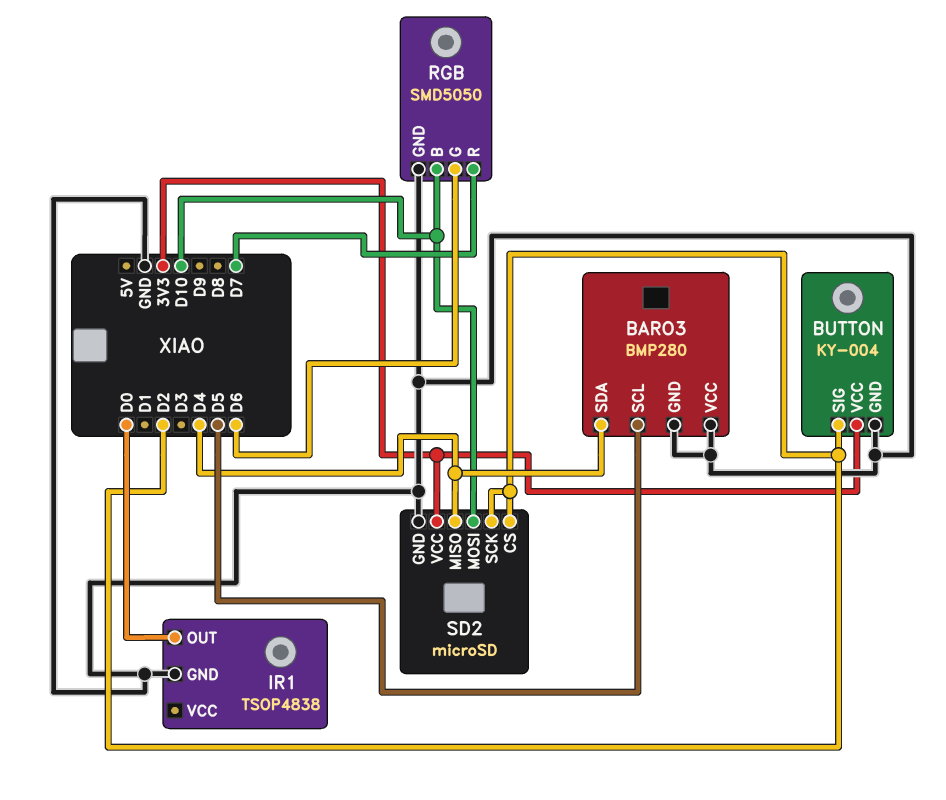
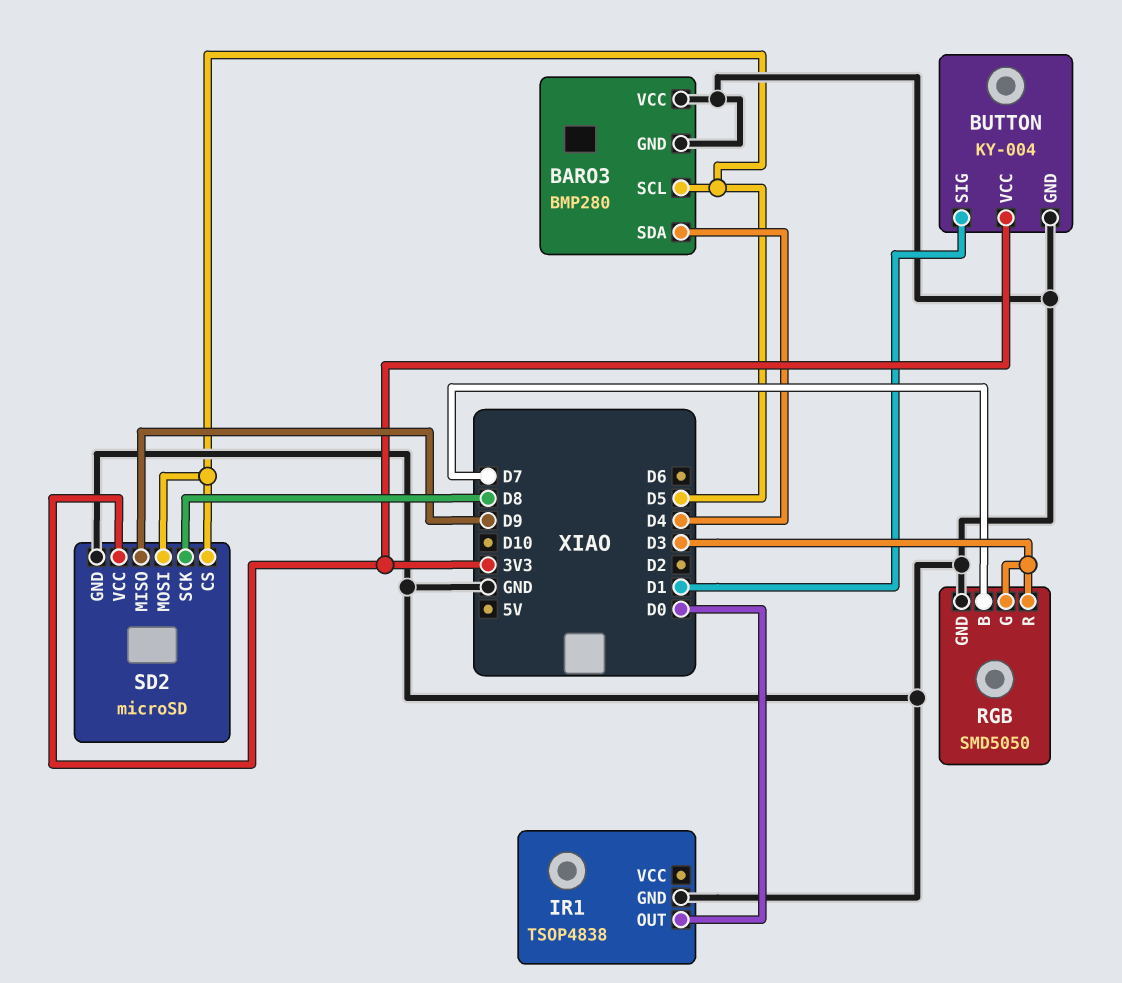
BUTTON pin SIG: D2 -> D1
RGB pin B: D10 -> D7
RGB pin G: D6 -> D3
RGB pin R: D7 -> D3
SD2 pin CS: D2 -> D5
SD2 pin MISO: D4 -> D9
SD2 pin MOSI: D10 -> D5
SD2 pin SCK: D2 -> D8

